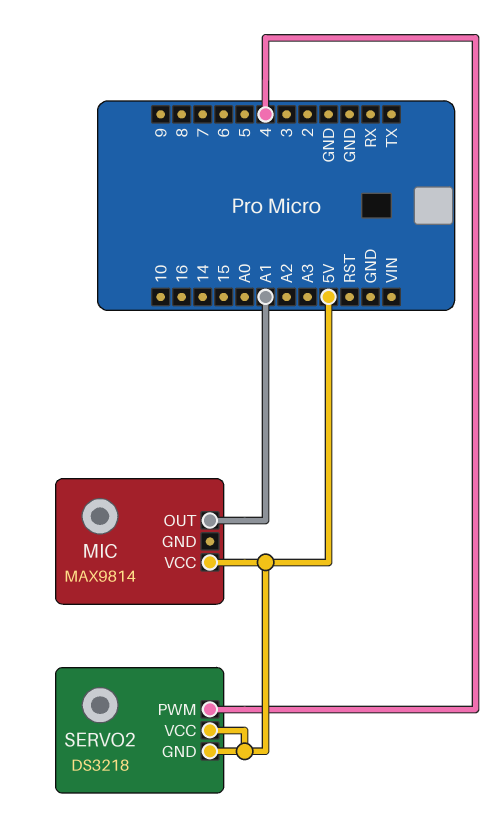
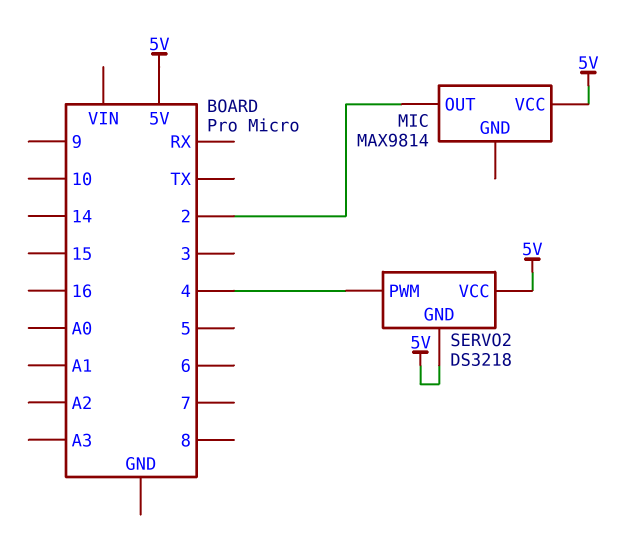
MIC pin OUT: A1 -> 2

